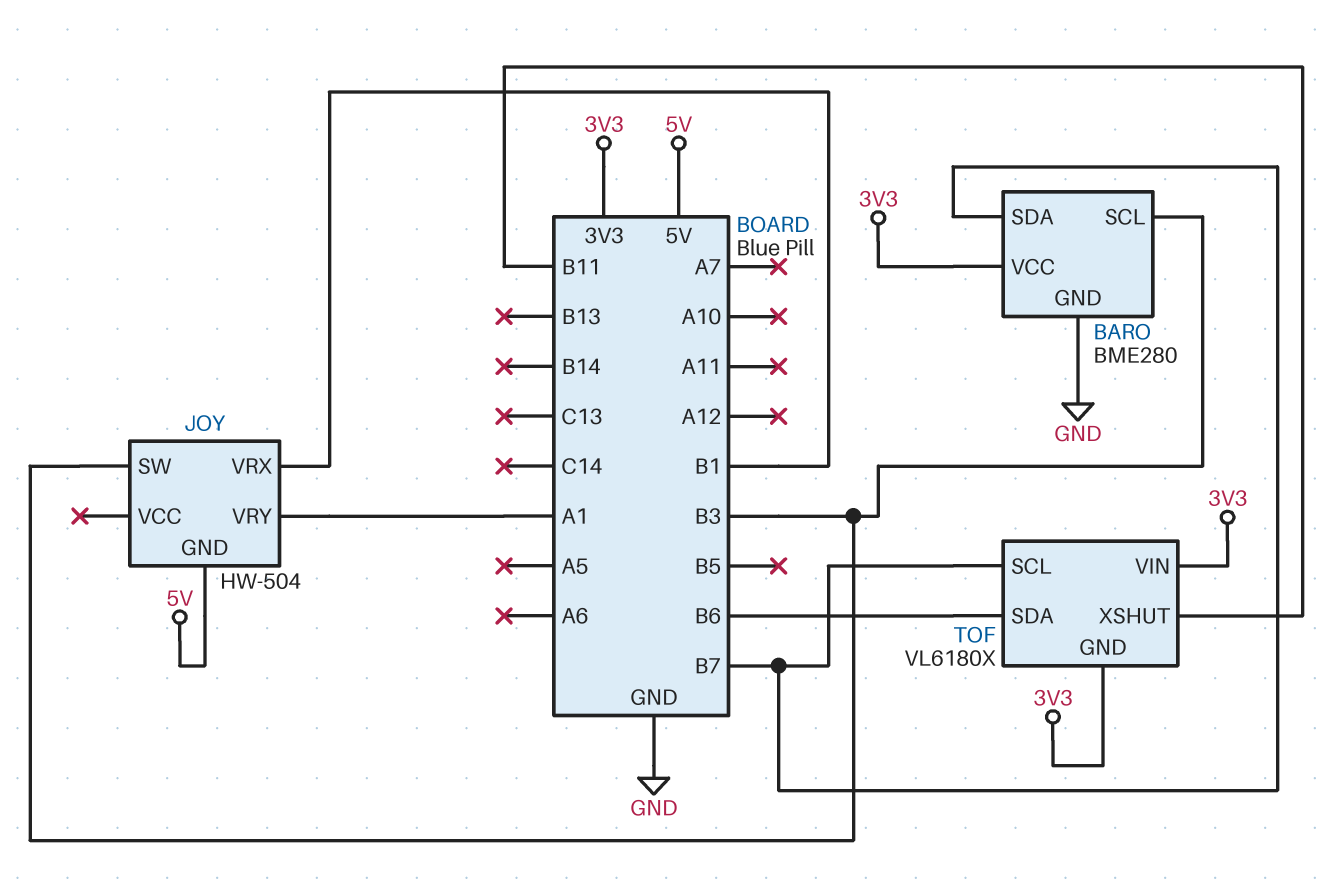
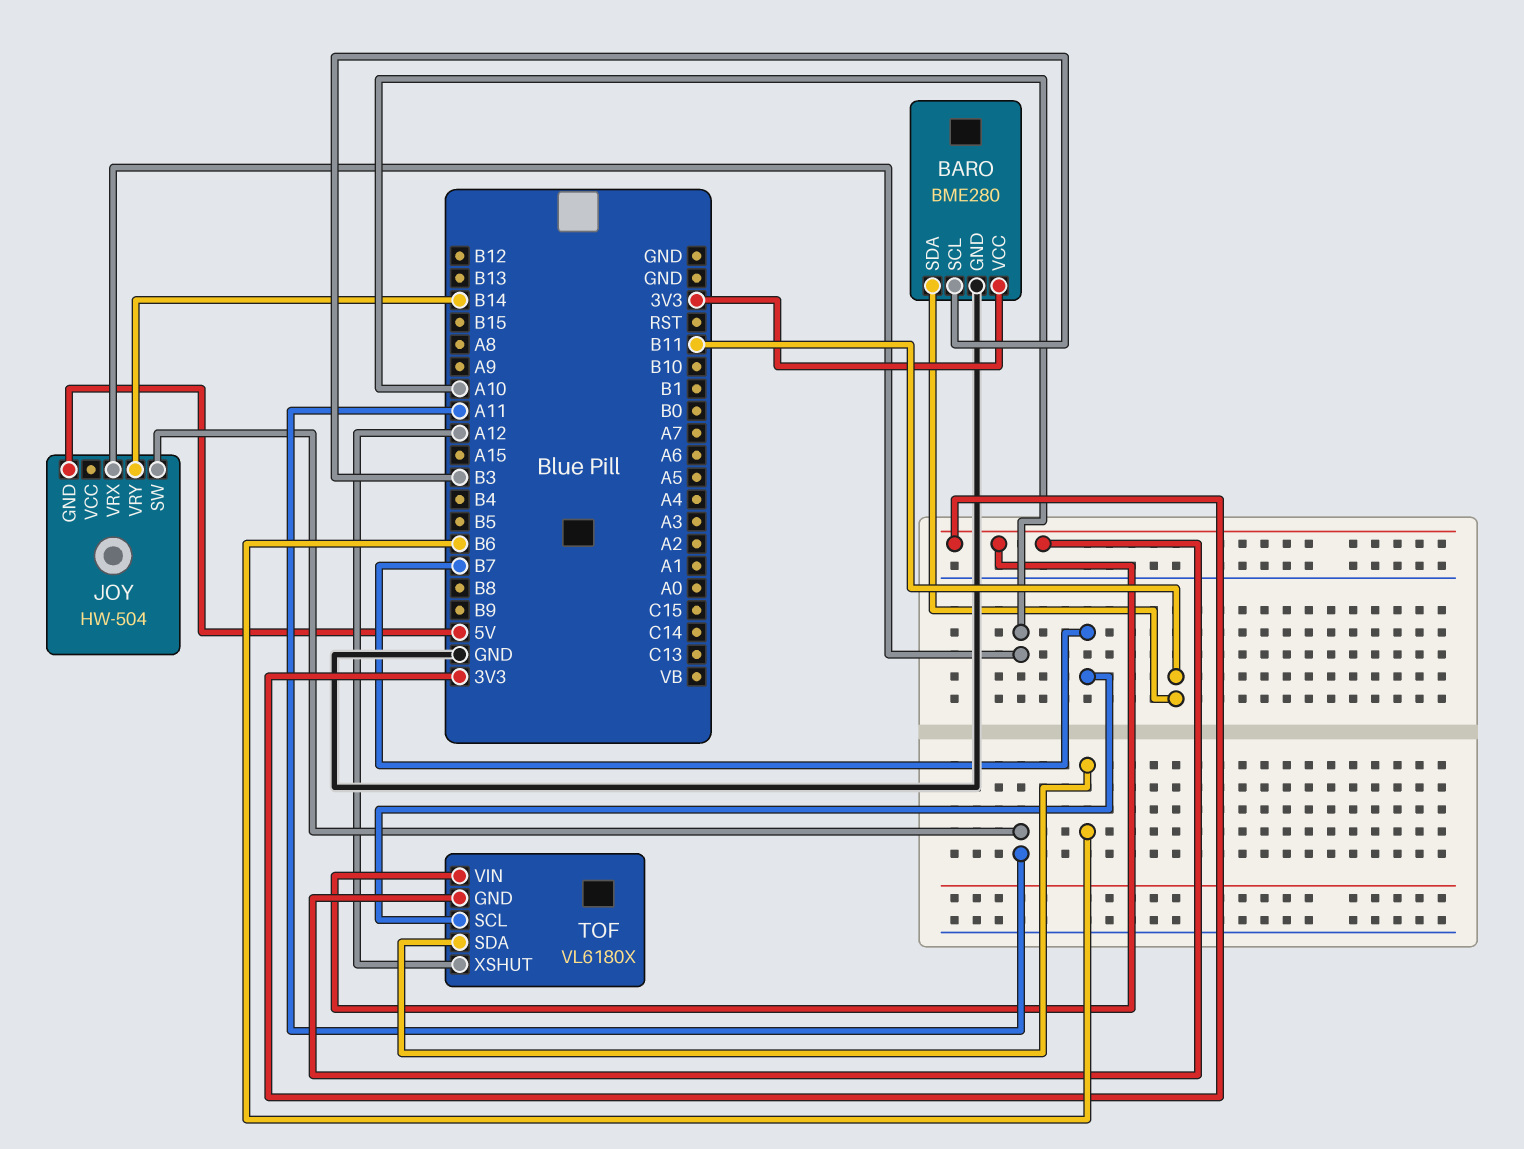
BARO pin SDA: B7 -> B11
JOY pin SW: B3 -> A11
JOY pin VRX: B1 -> A10
JOY pin VRY: A1 -> B14
TOF pin XSHUT: B11 -> A12

